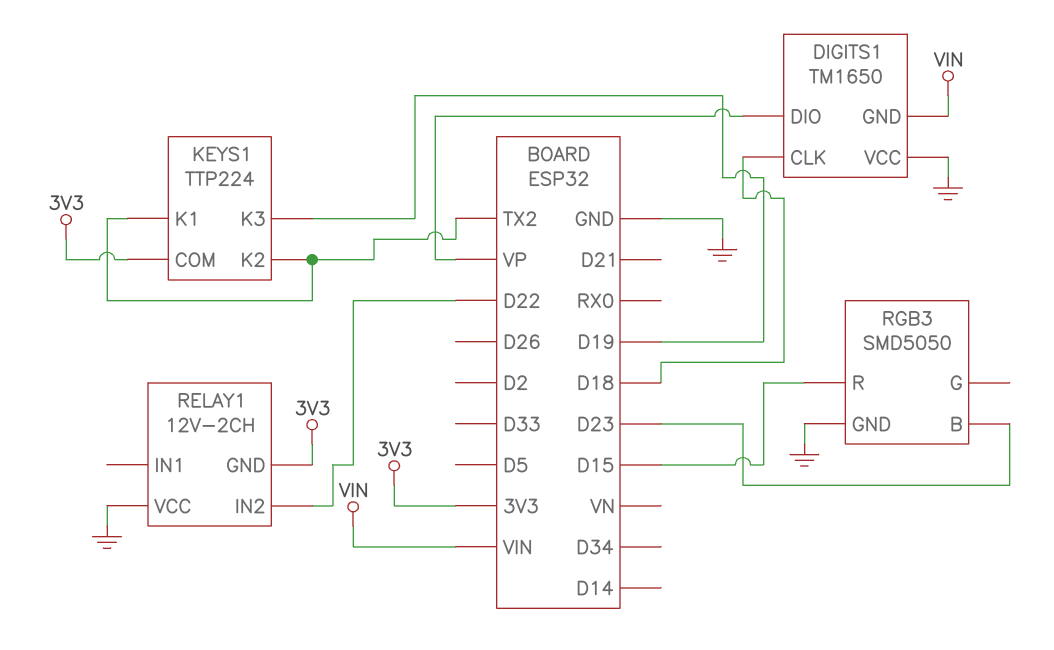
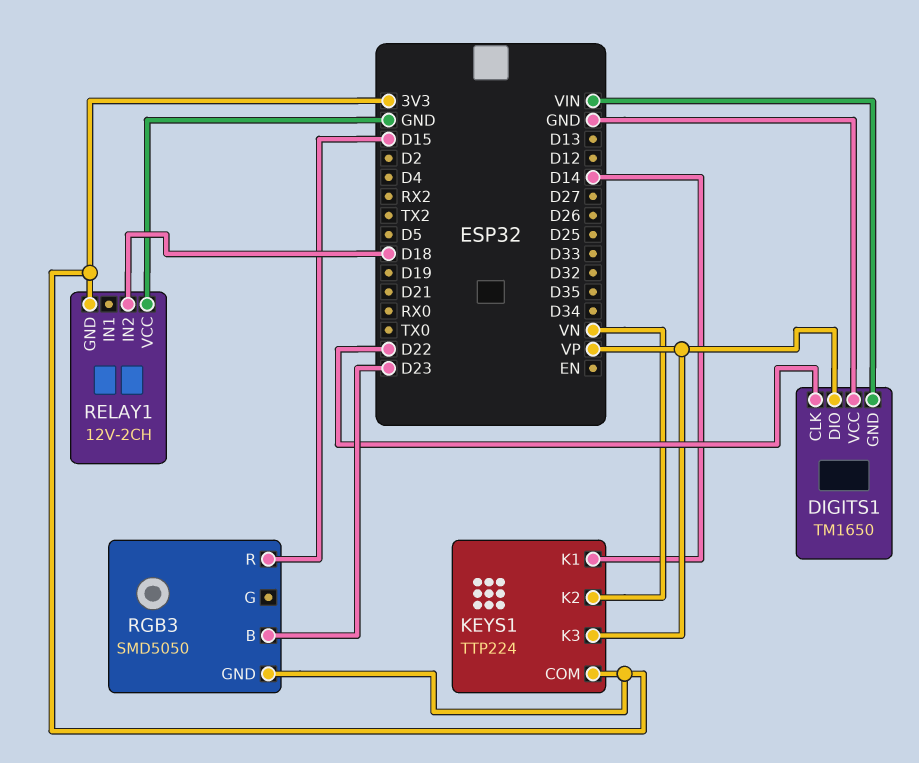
DIGITS1 pin CLK: D18 -> D22
KEYS1 pin K1: TX2 -> D14
KEYS1 pin K2: TX2 -> VN
KEYS1 pin K3: D19 -> VP
RELAY1 pin IN2: D22 -> D18
RGB3 pin GND: GND -> 3V3

